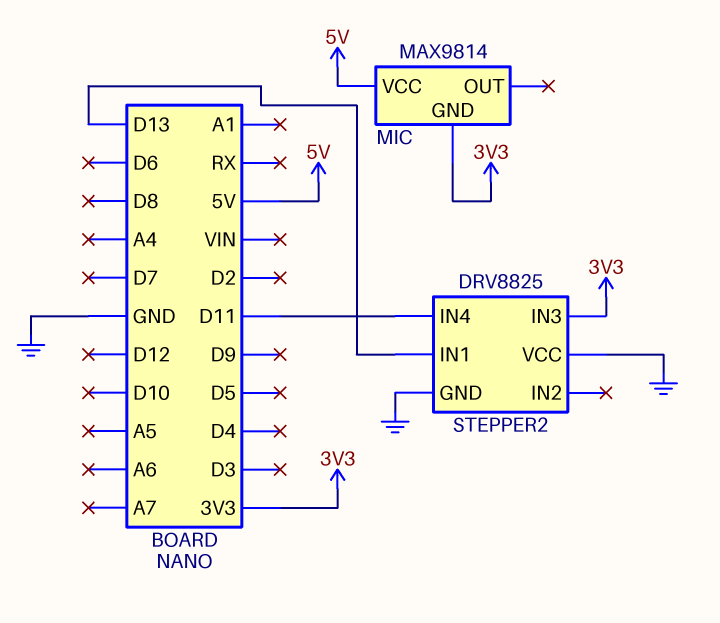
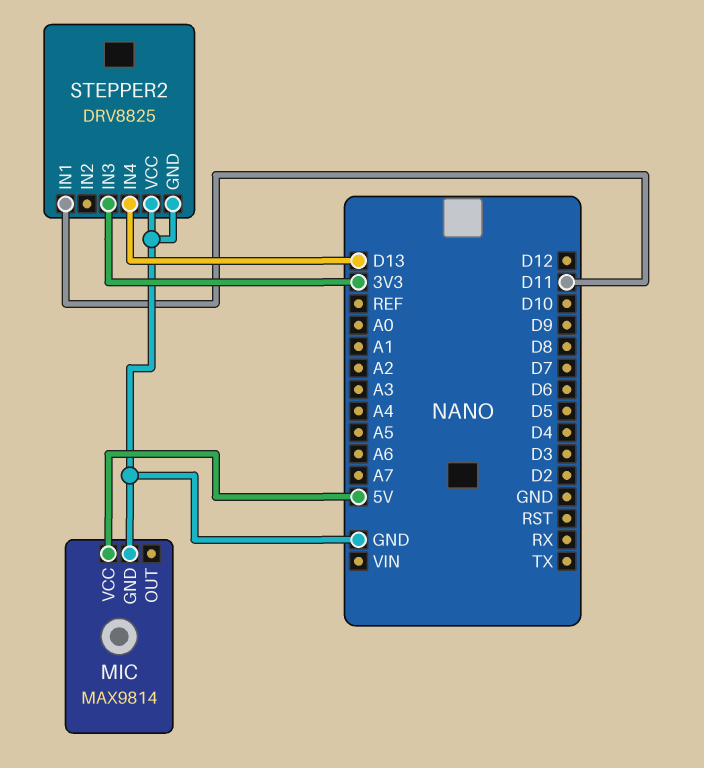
MIC pin GND: 3V3 -> GND
STEPPER2 pin IN1: D13 -> D11
STEPPER2 pin IN4: D11 -> D13

